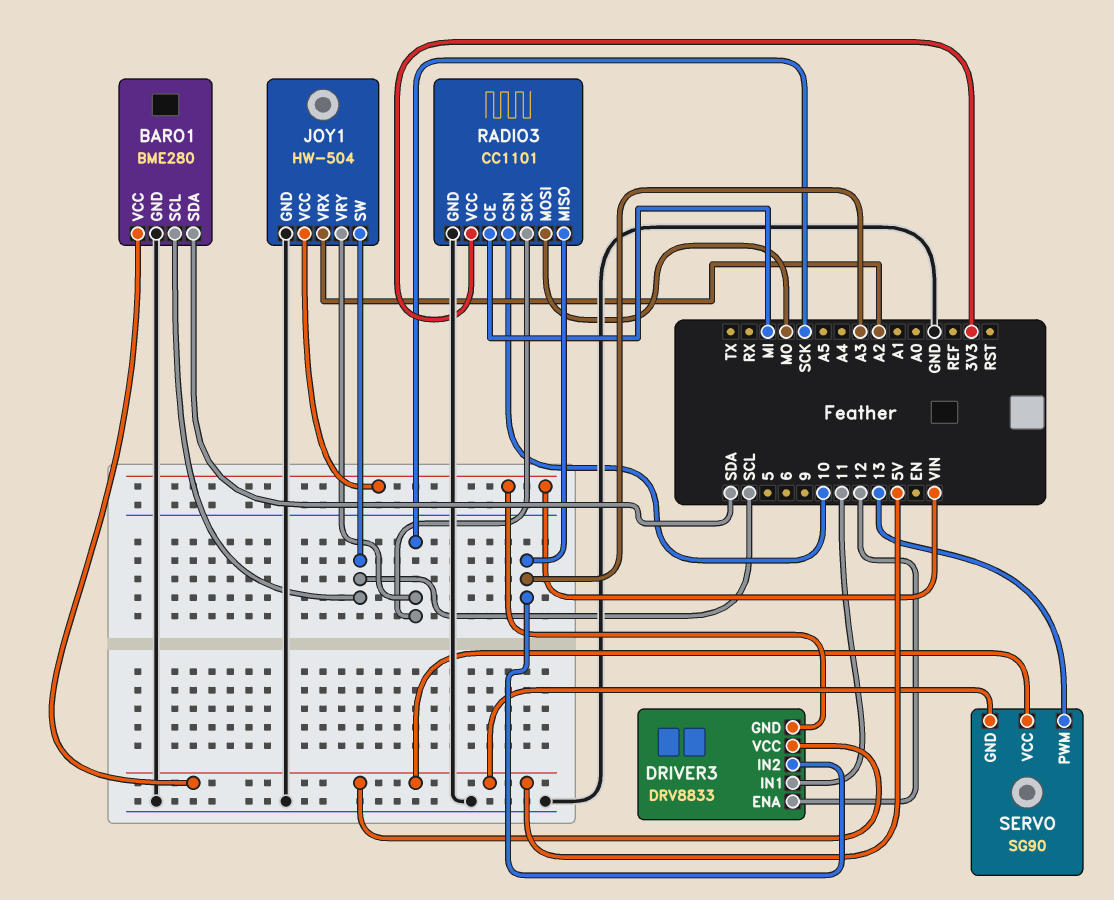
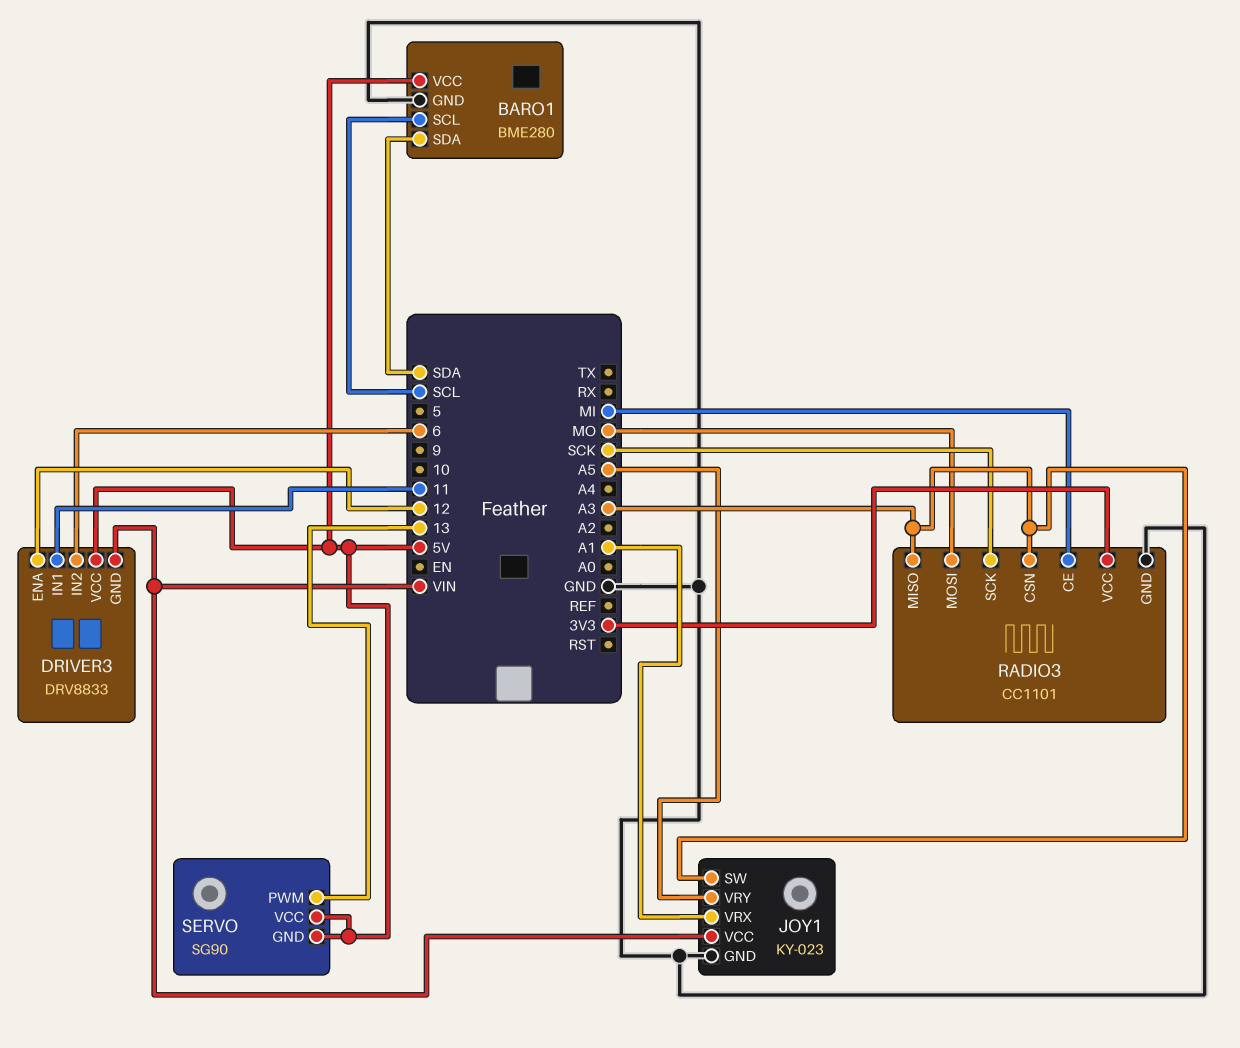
DRIVER3 pin IN2: A3 -> 6
JOY1: HW-504 -> KY-023
JOY1 pin SW: SCL -> A3
JOY1 pin VRX: A2 -> A1
JOY1 pin VRY: SCK -> A5
RADIO3 pin CSN: 10 -> A3

